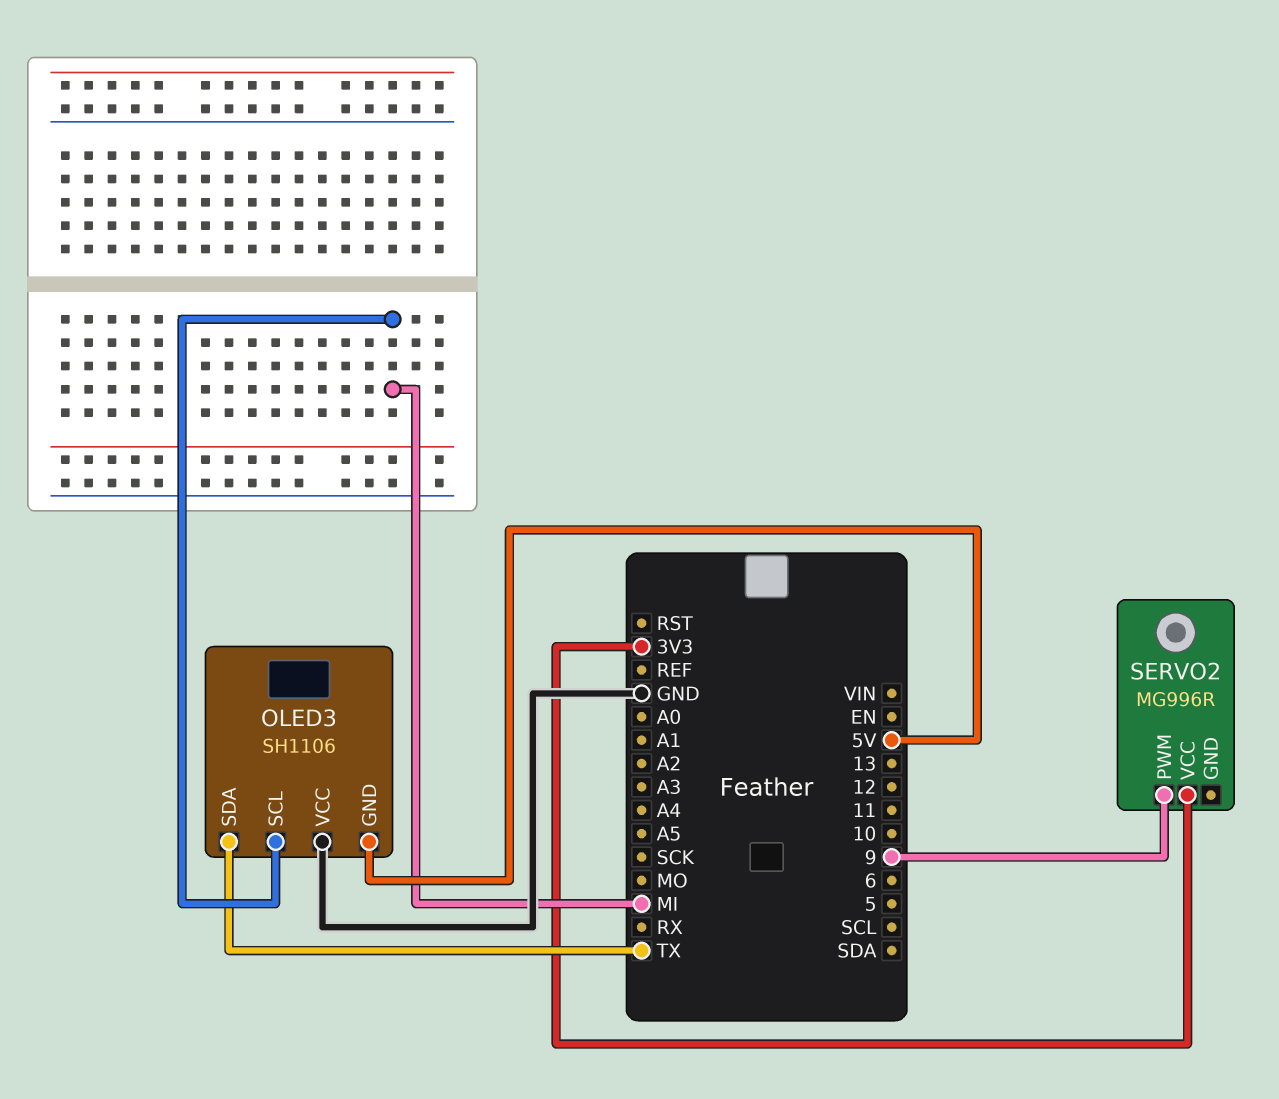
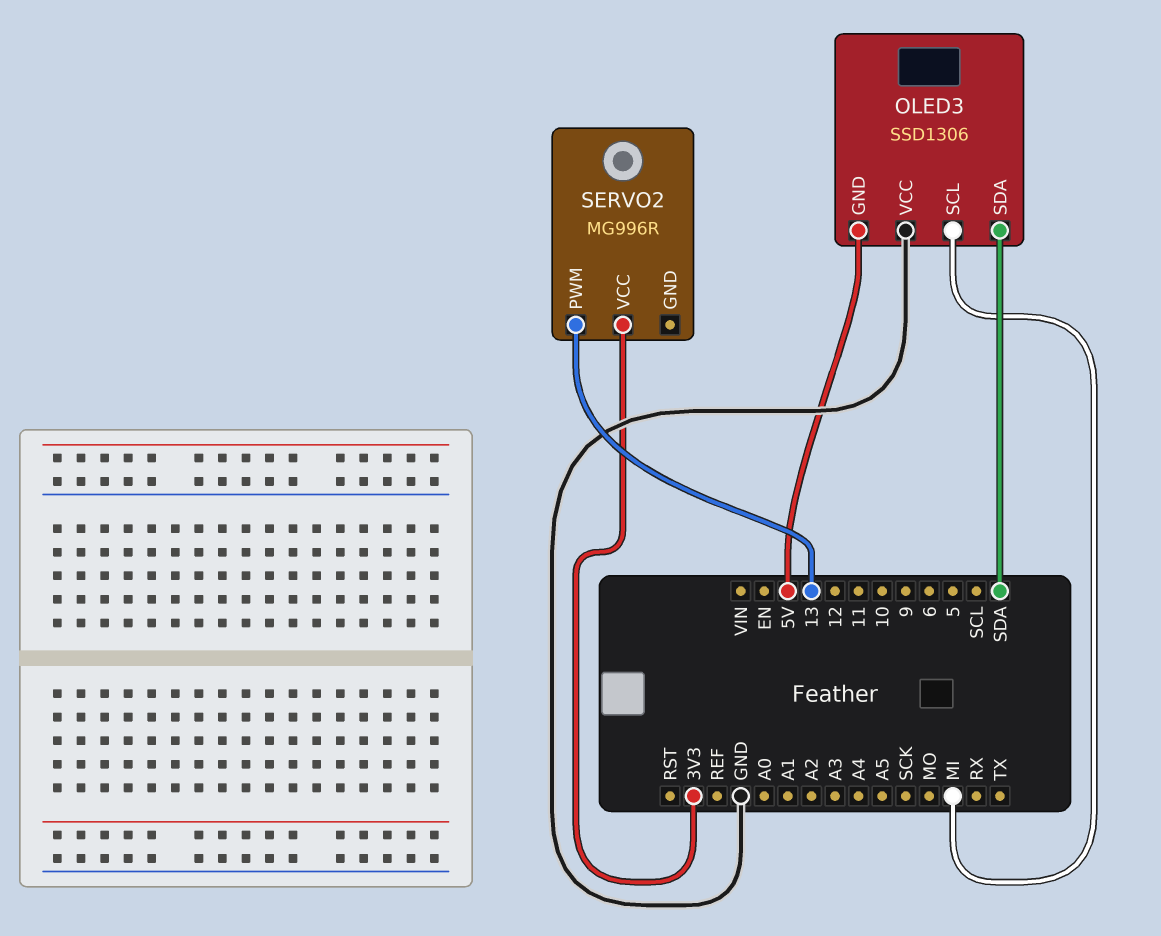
OLED3: SH1106 -> SSD1306
OLED3 pin SDA: TX -> SDA
SERVO2 pin PWM: 9 -> 13

